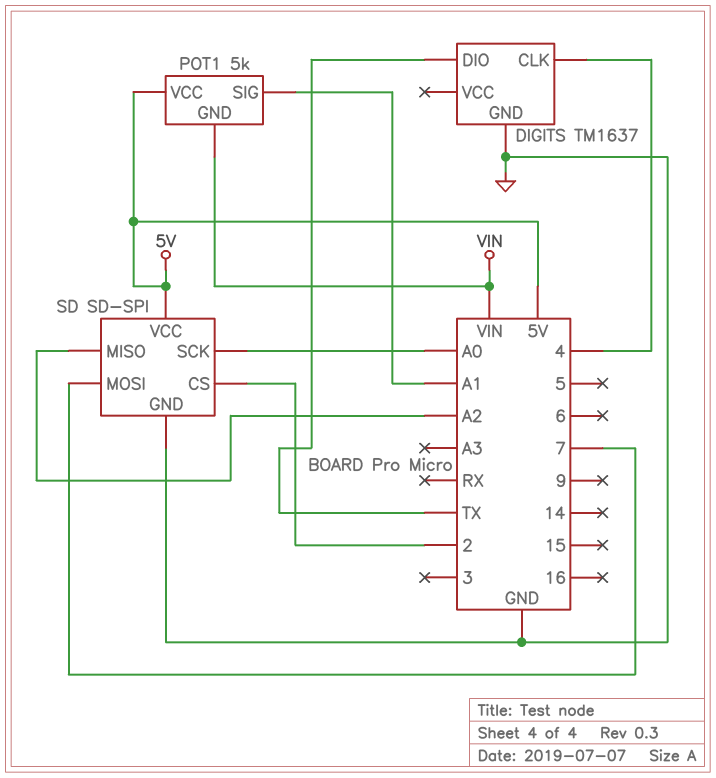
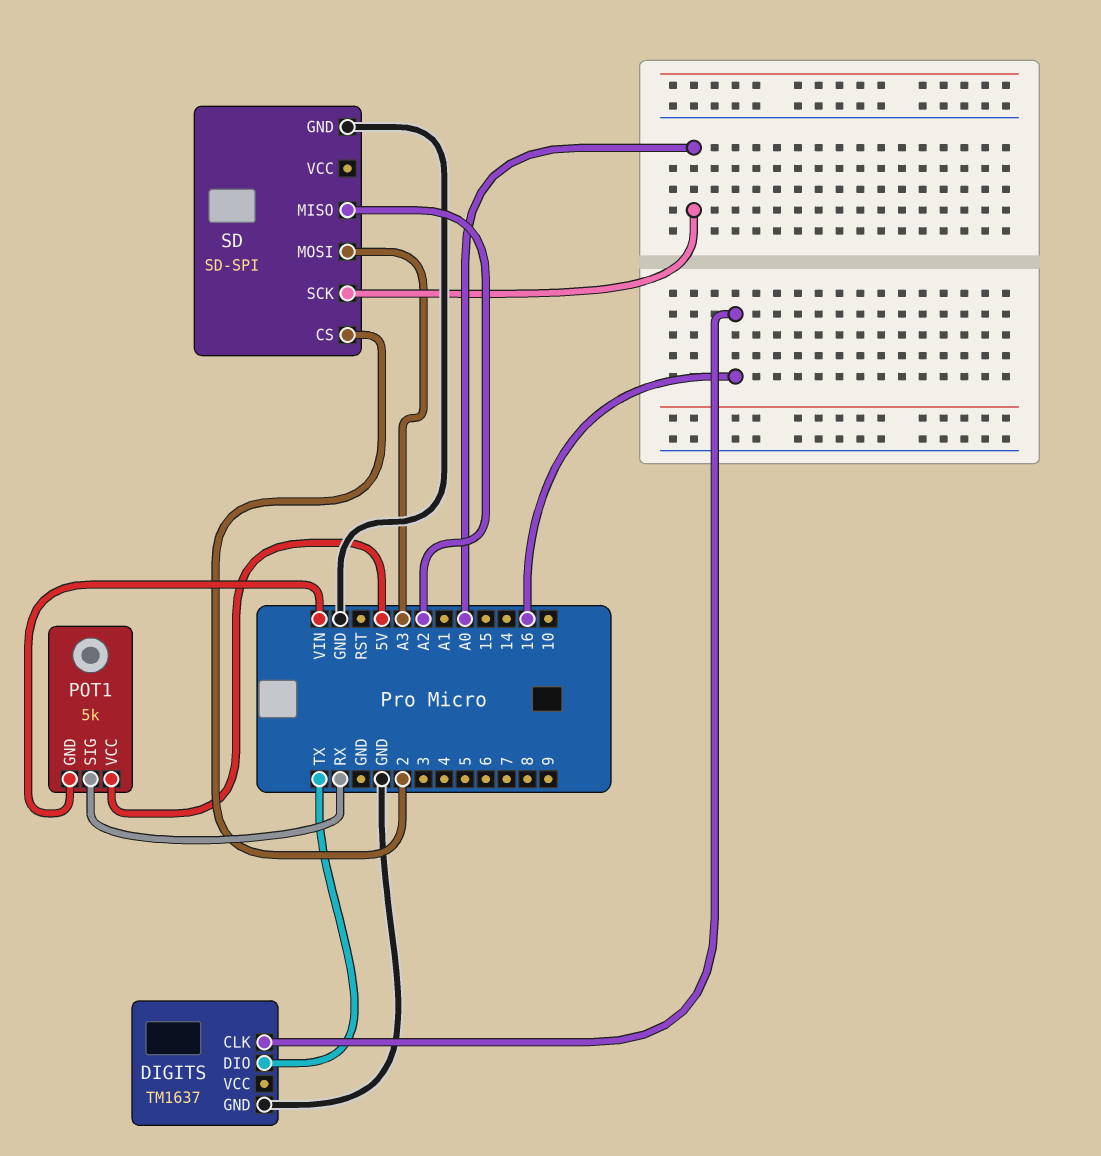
DIGITS pin CLK: 4 -> 16
POT1 pin SIG: A1 -> RX
SD pin MOSI: 7 -> A3
SD pin VCC: 5V -> none

